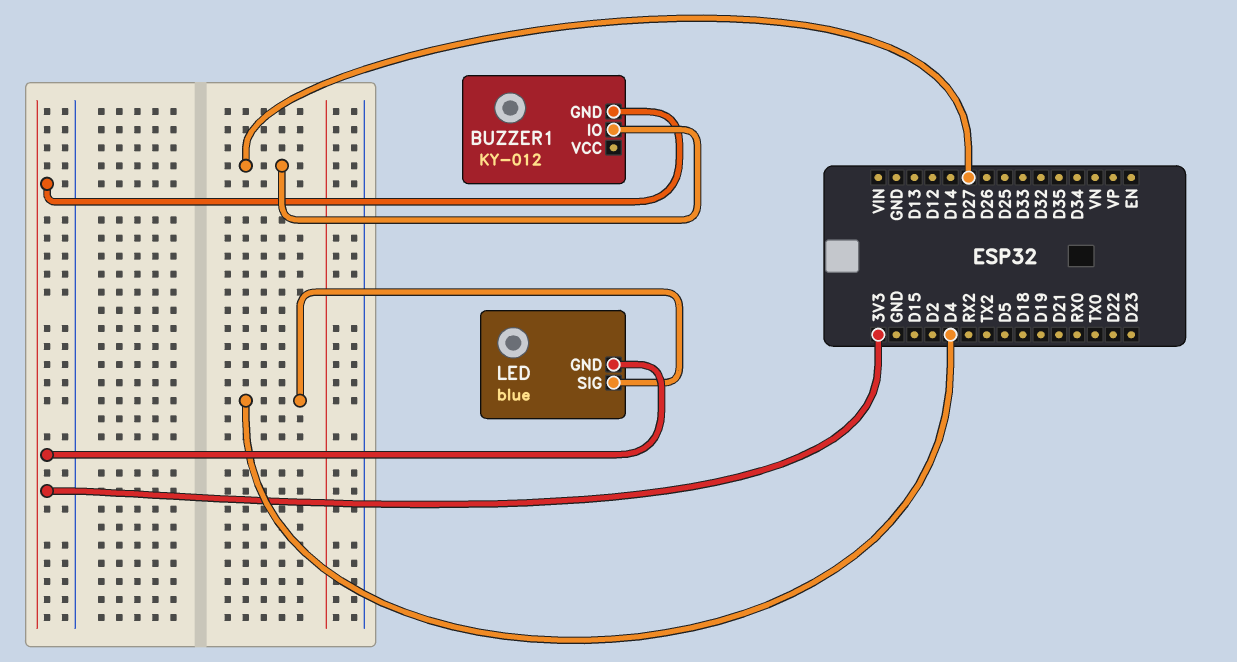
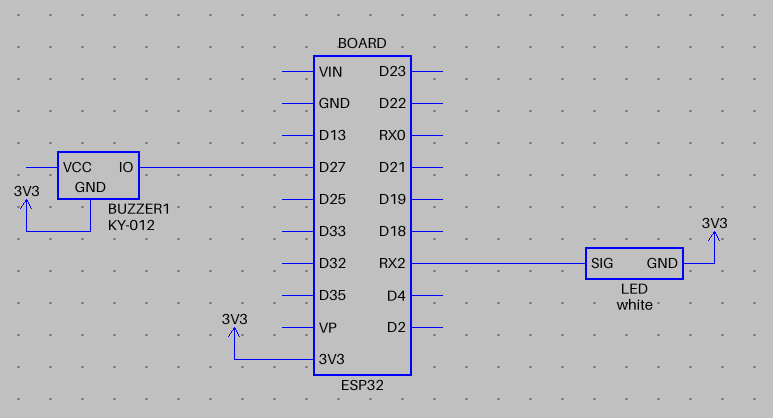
LED: blue -> white
LED pin SIG: D4 -> RX2

